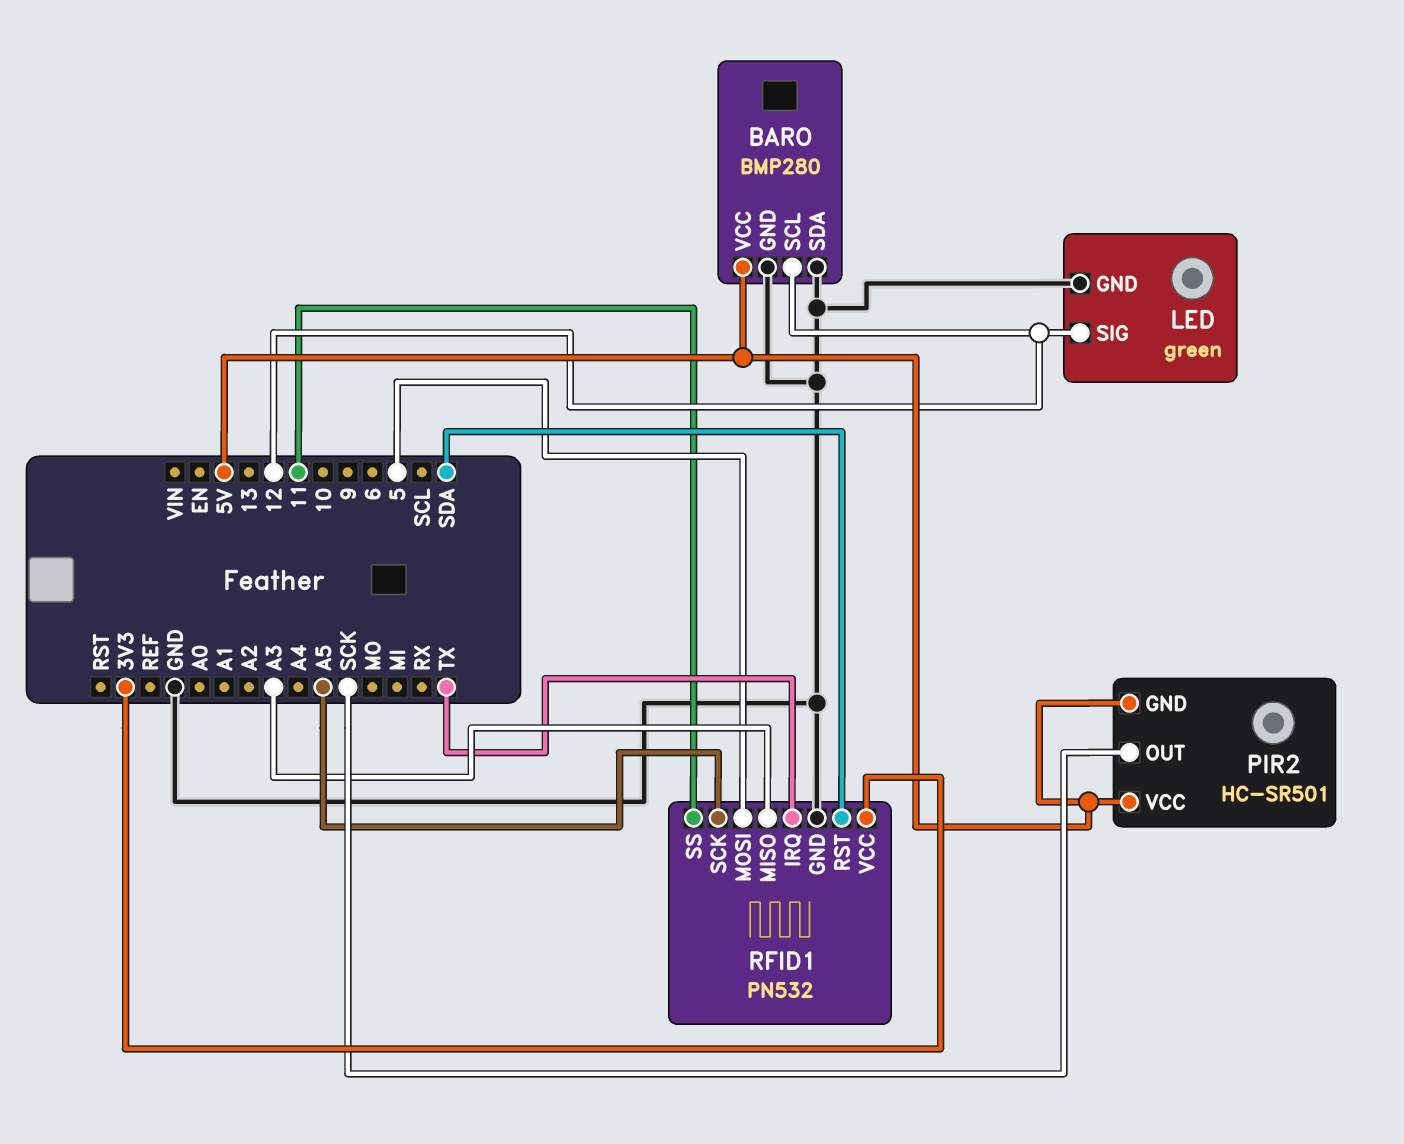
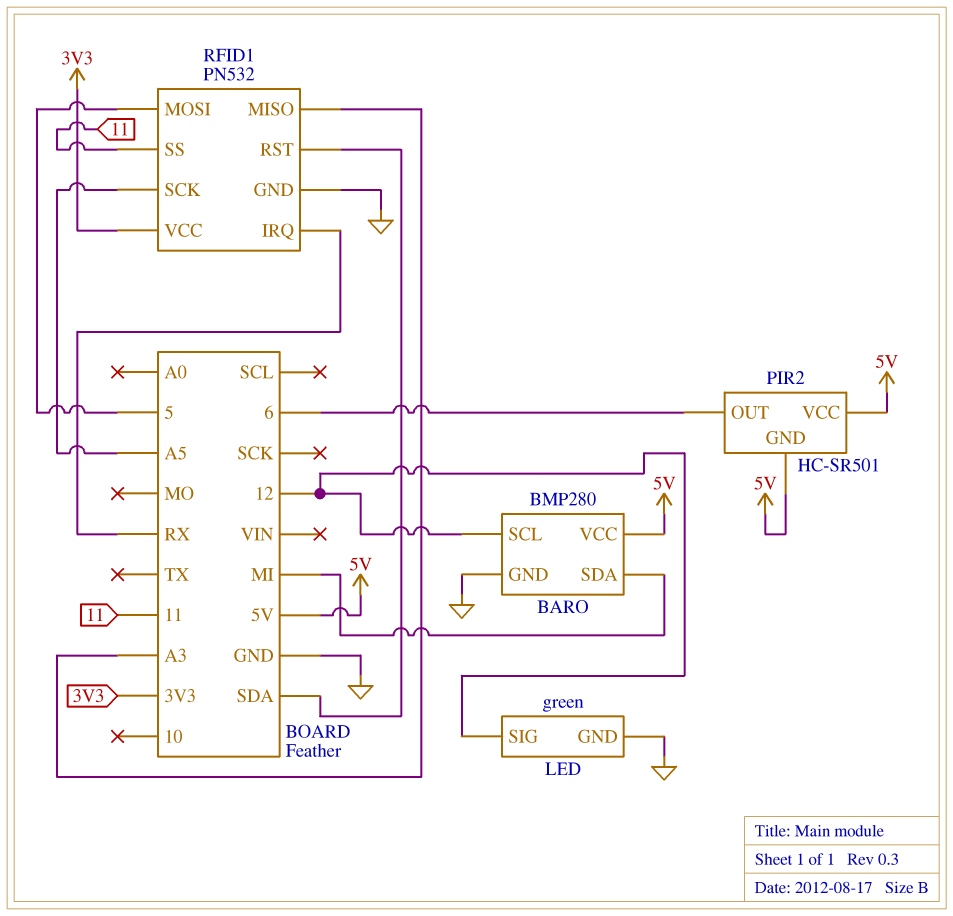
BARO pin SDA: GND -> MI
PIR2 pin OUT: SCK -> 6
RFID1 pin IRQ: TX -> RX

